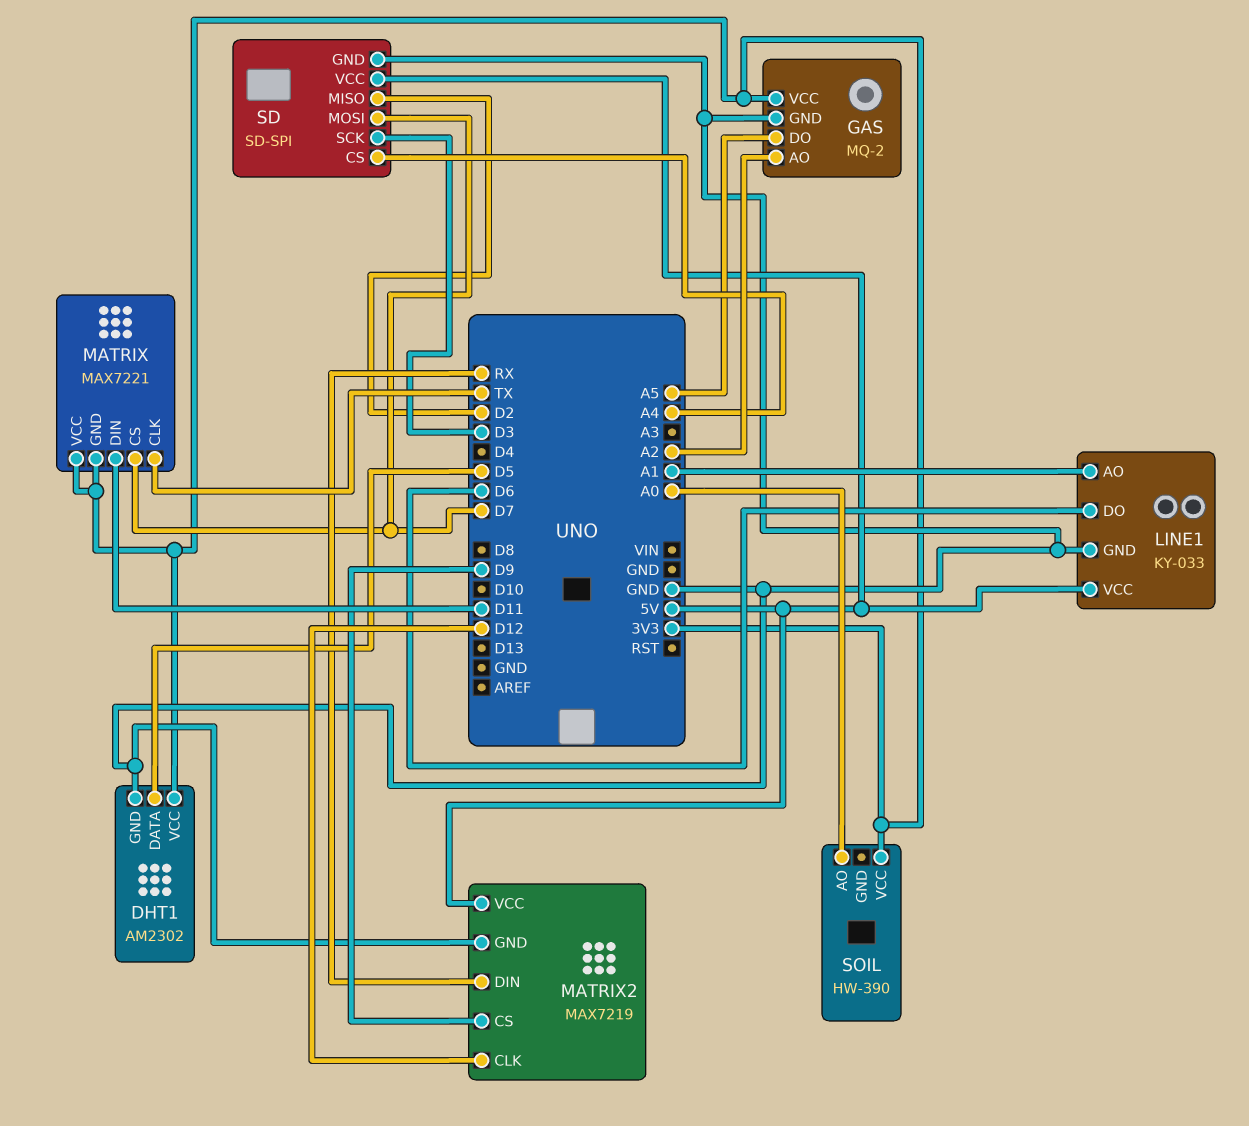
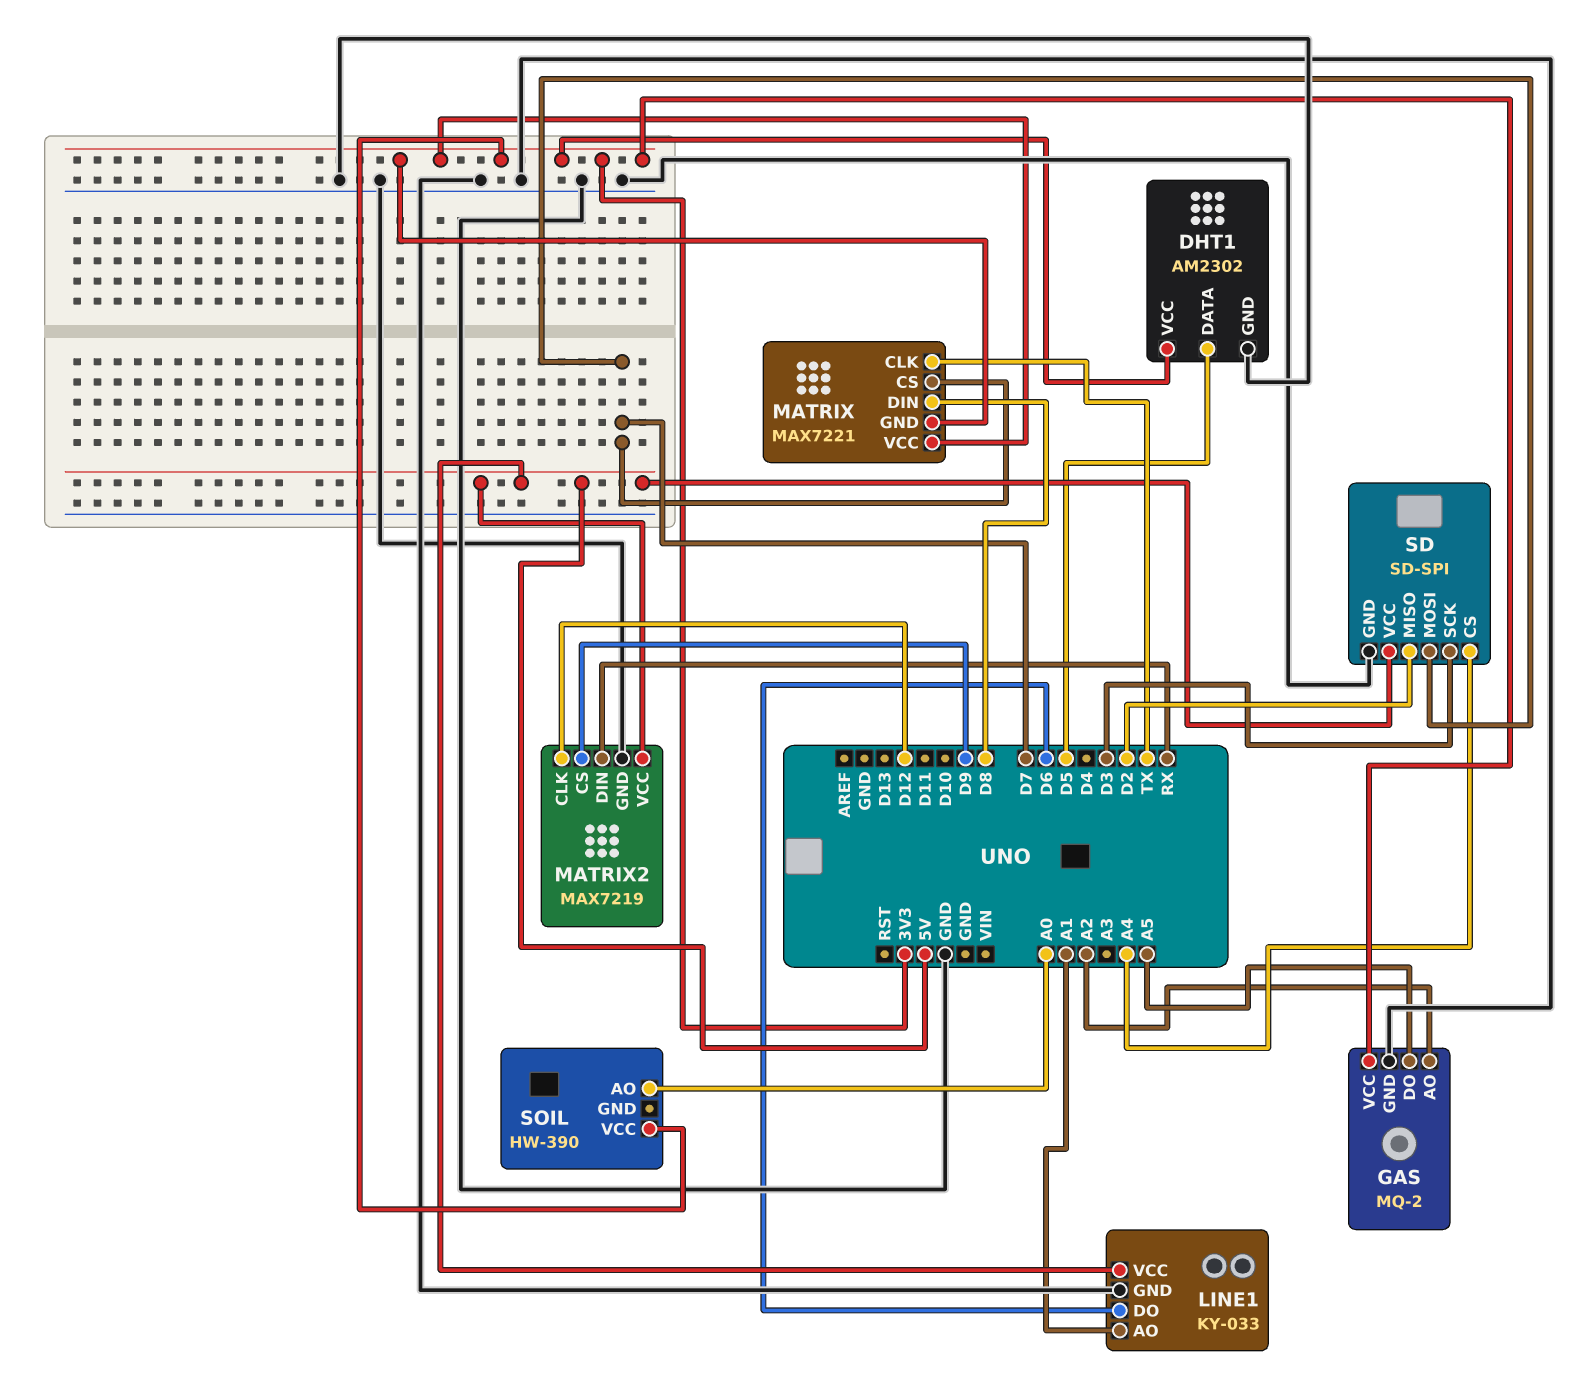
MATRIX pin DIN: D11 -> D8

